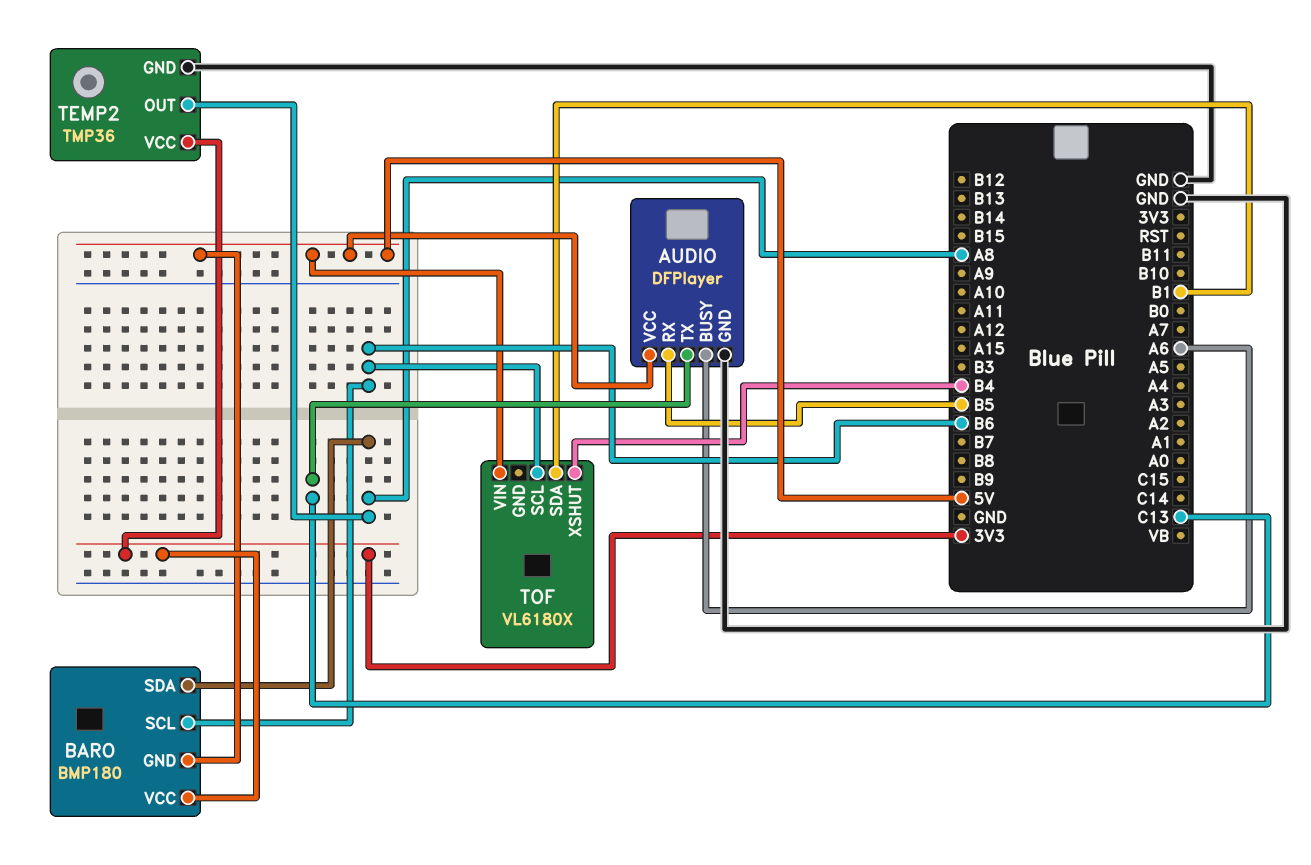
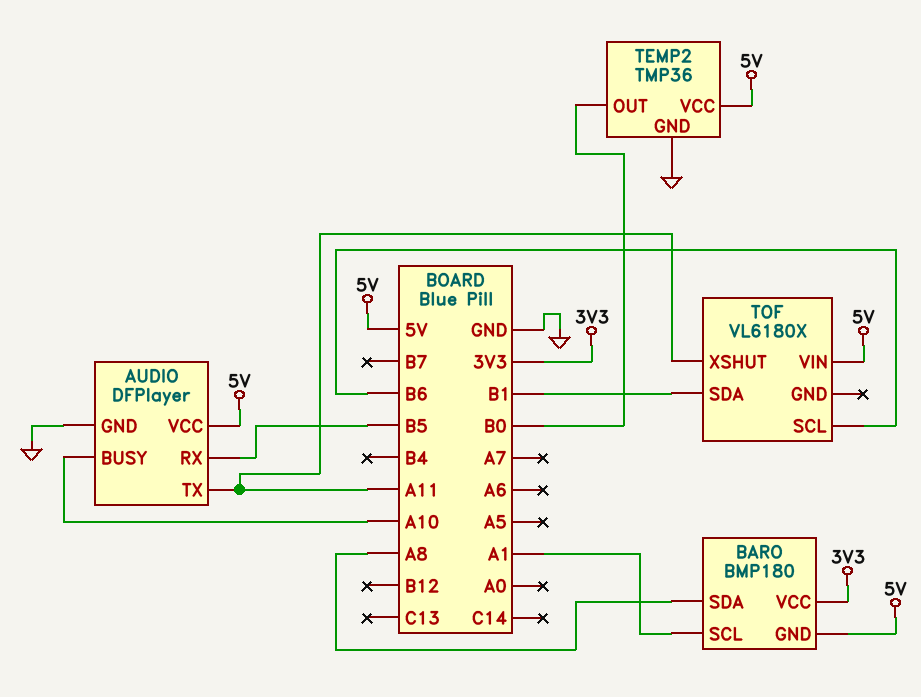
AUDIO pin BUSY: A6 -> A10
AUDIO pin TX: C13 -> A11
BARO pin SCL: B6 -> A1
TEMP2 pin OUT: A8 -> B0
TEMP2 pin VCC: 3V3 -> 5V
TOF pin XSHUT: B4 -> A11

